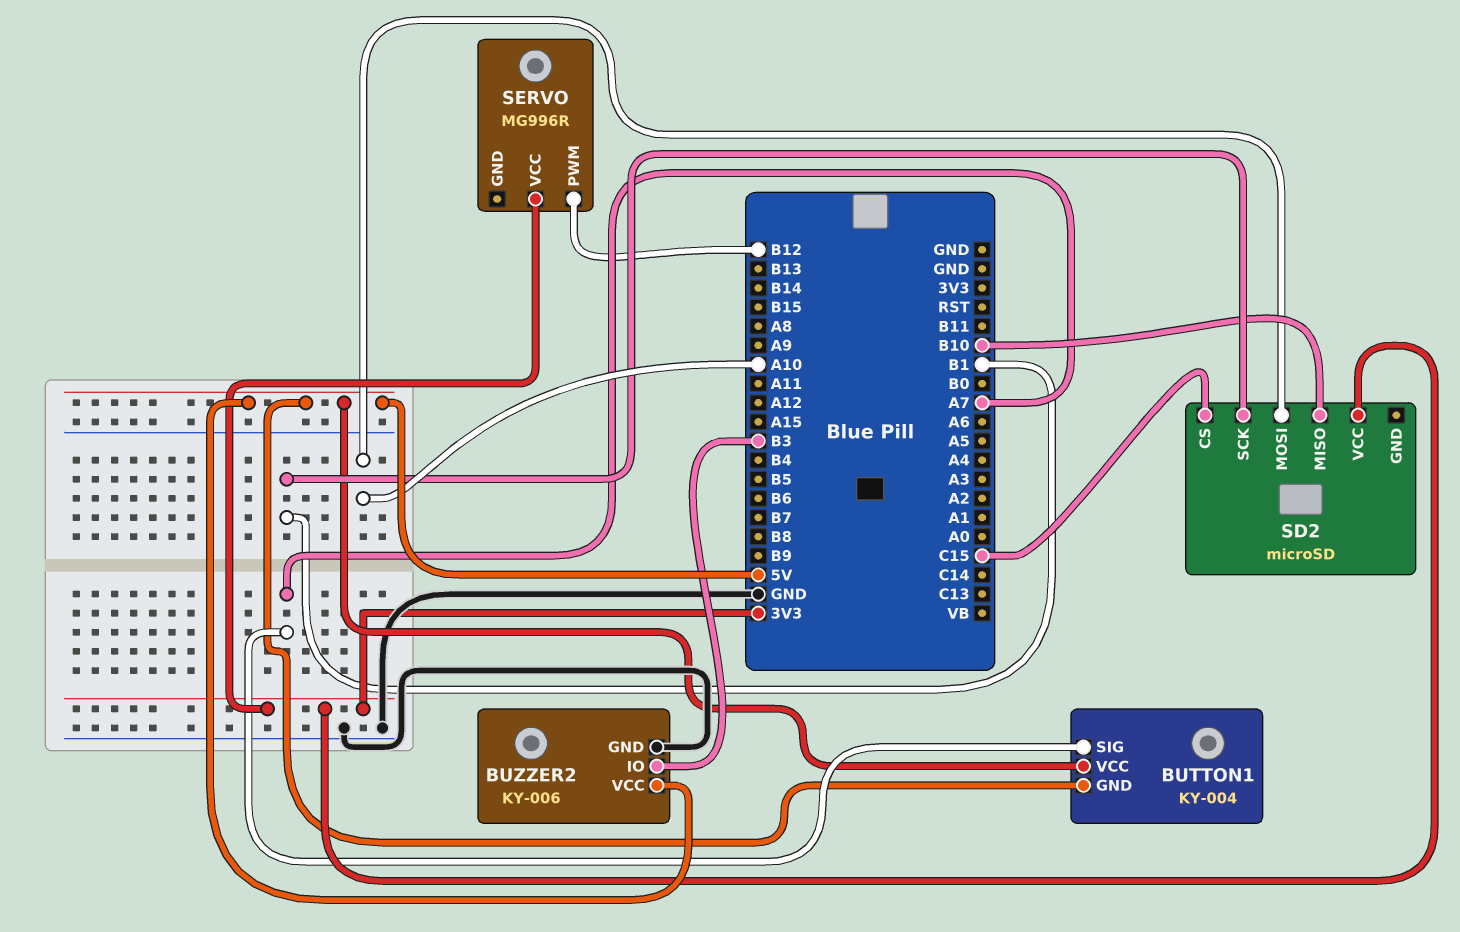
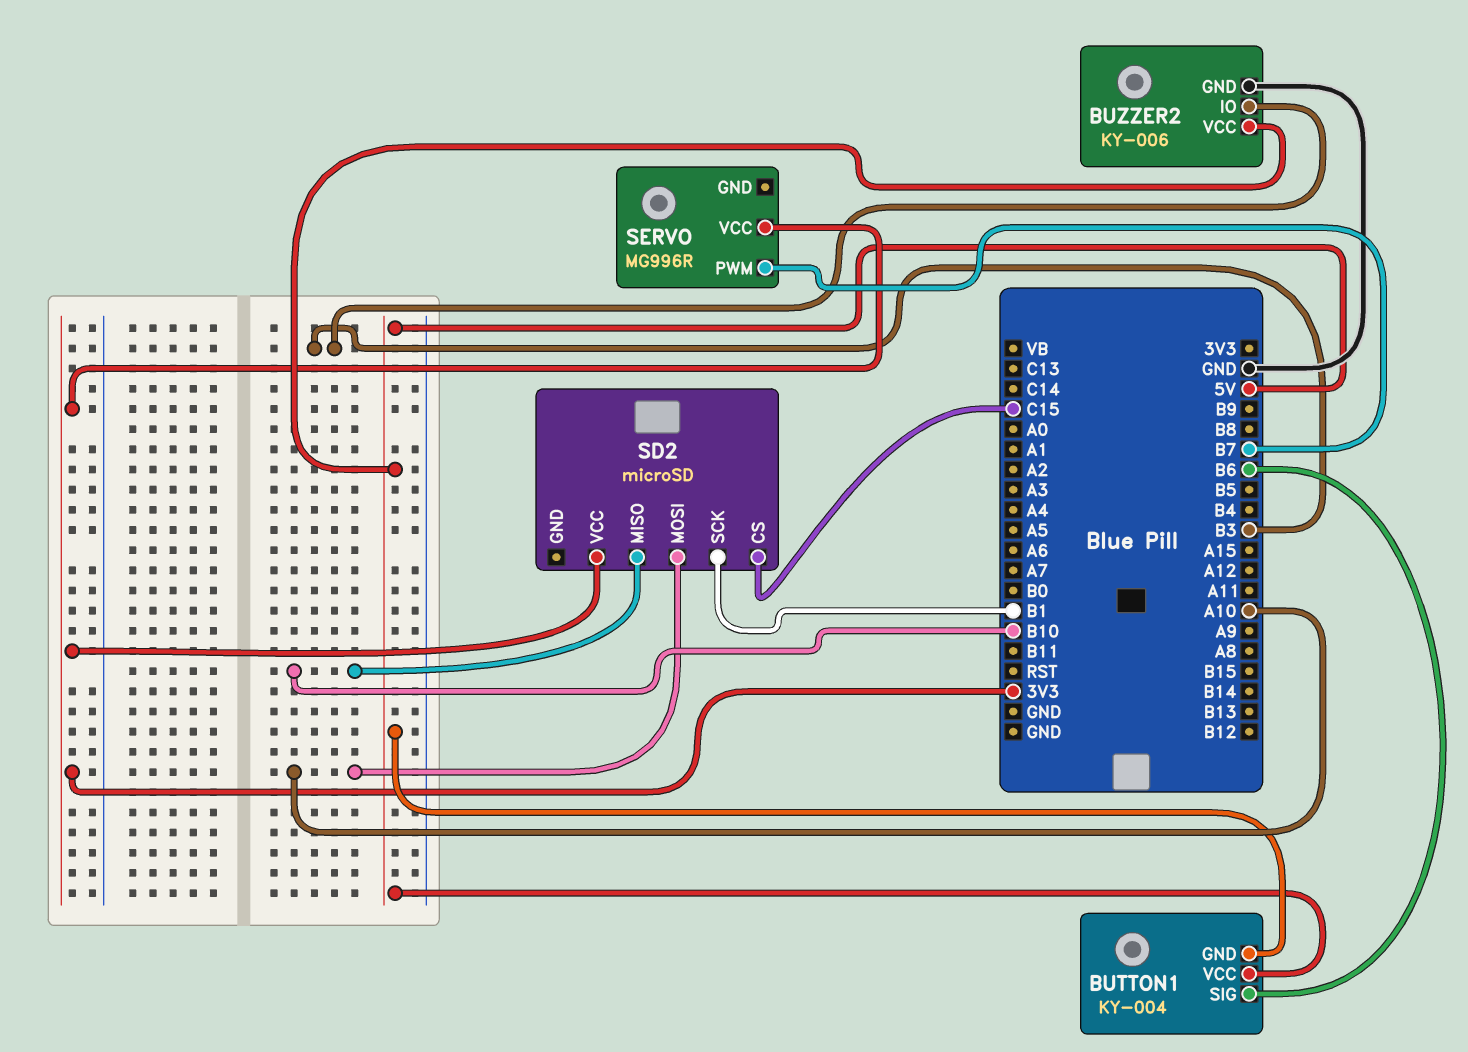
BUTTON1 pin SIG: A7 -> B6
SERVO pin PWM: B12 -> B7

